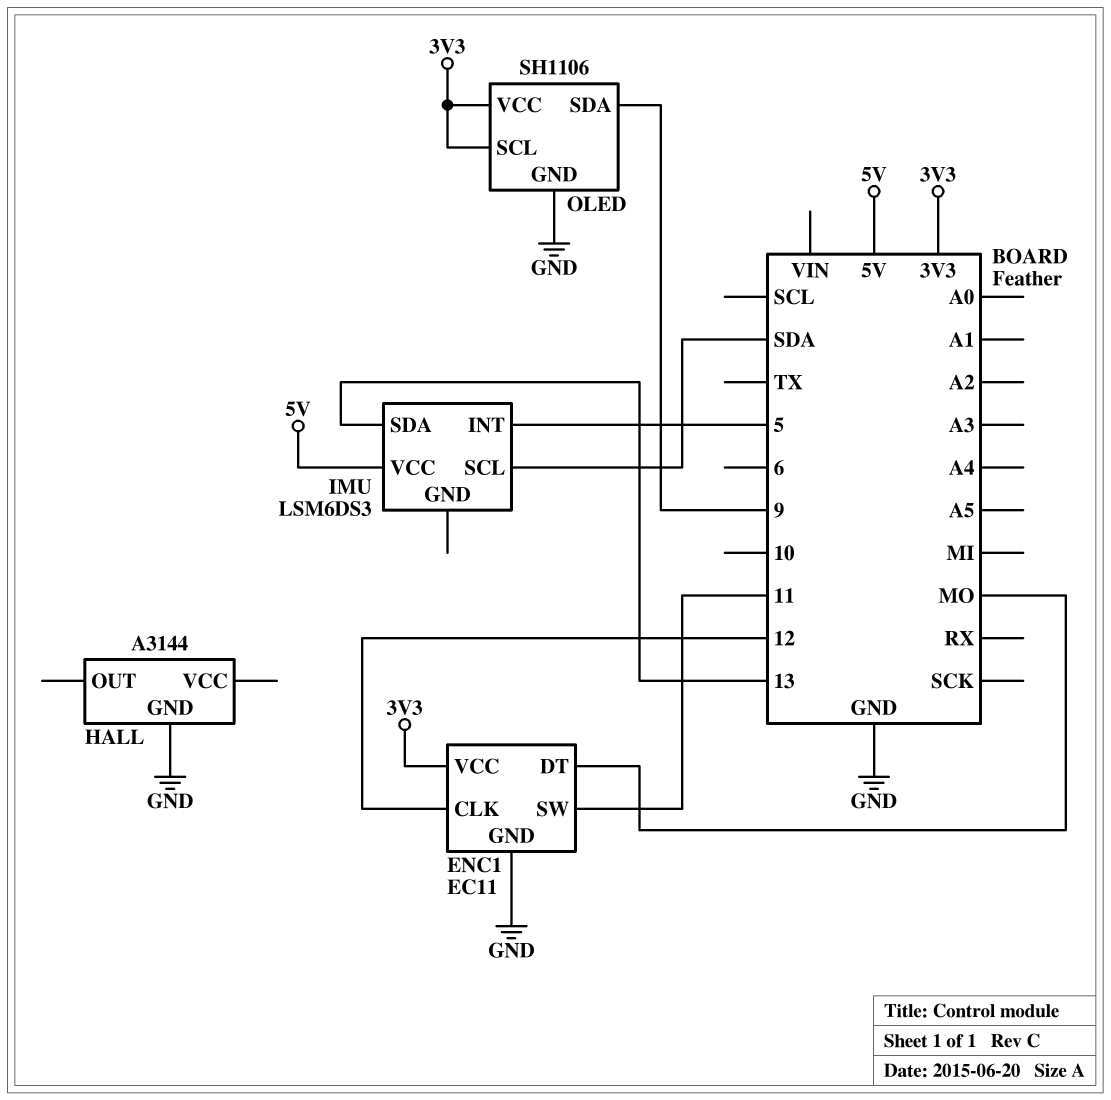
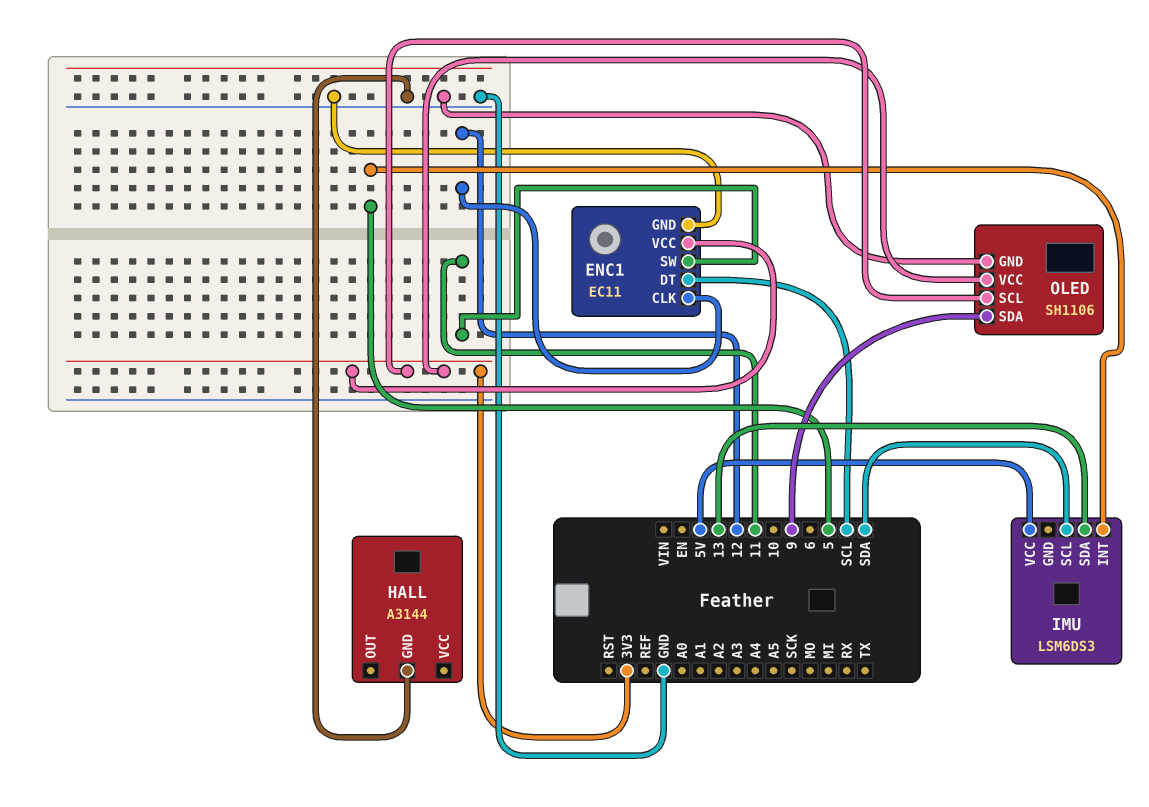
ENC1 pin DT: MO -> SCL

